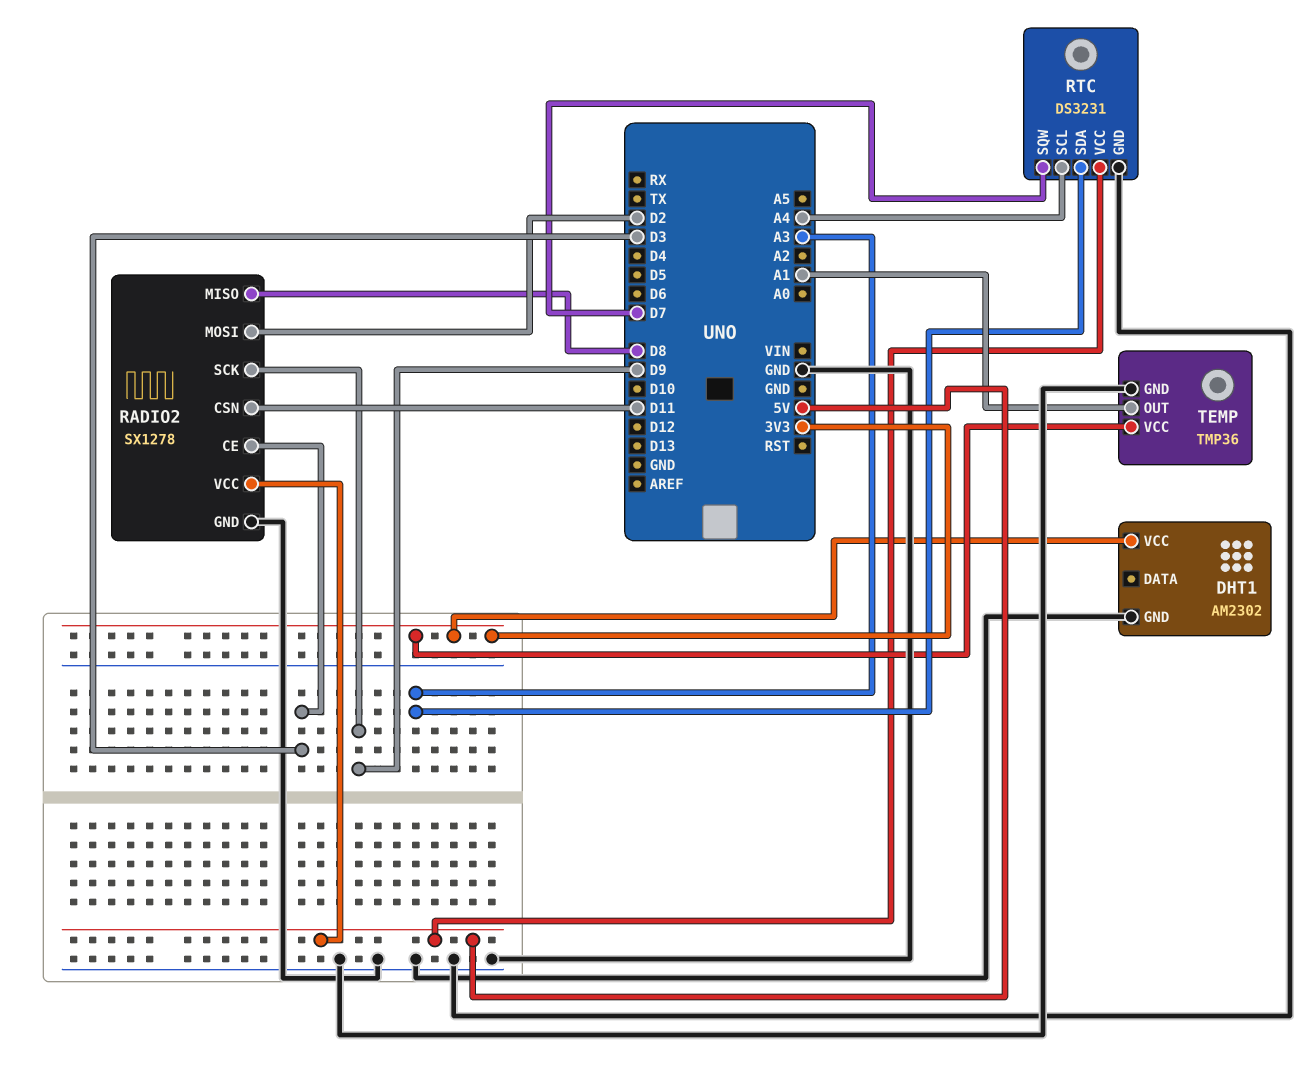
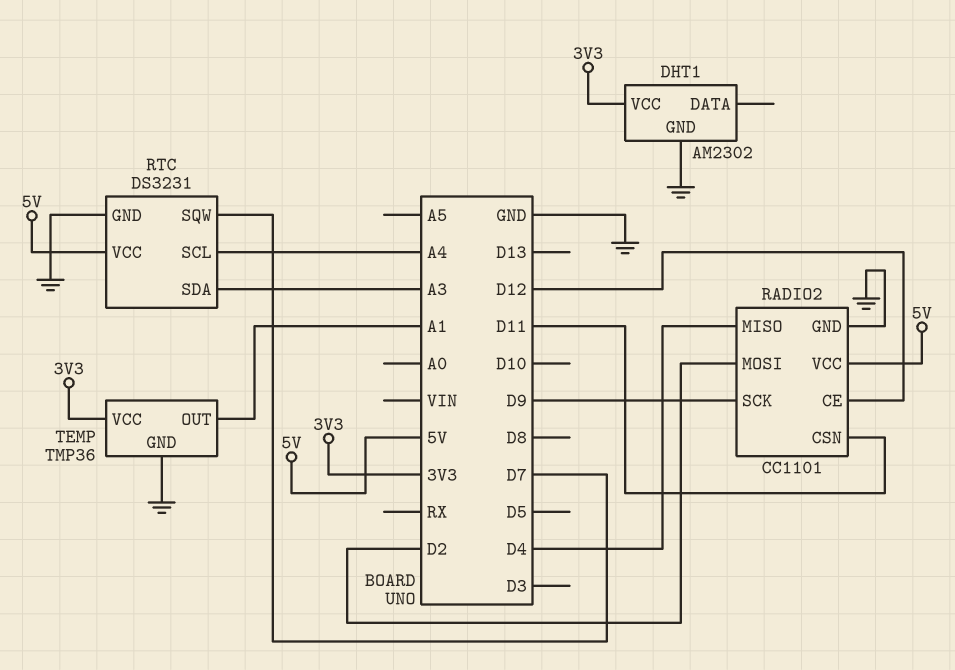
RADIO2: SX1278 -> CC1101
RADIO2 pin CE: D3 -> D12
RADIO2 pin MISO: D8 -> D4

